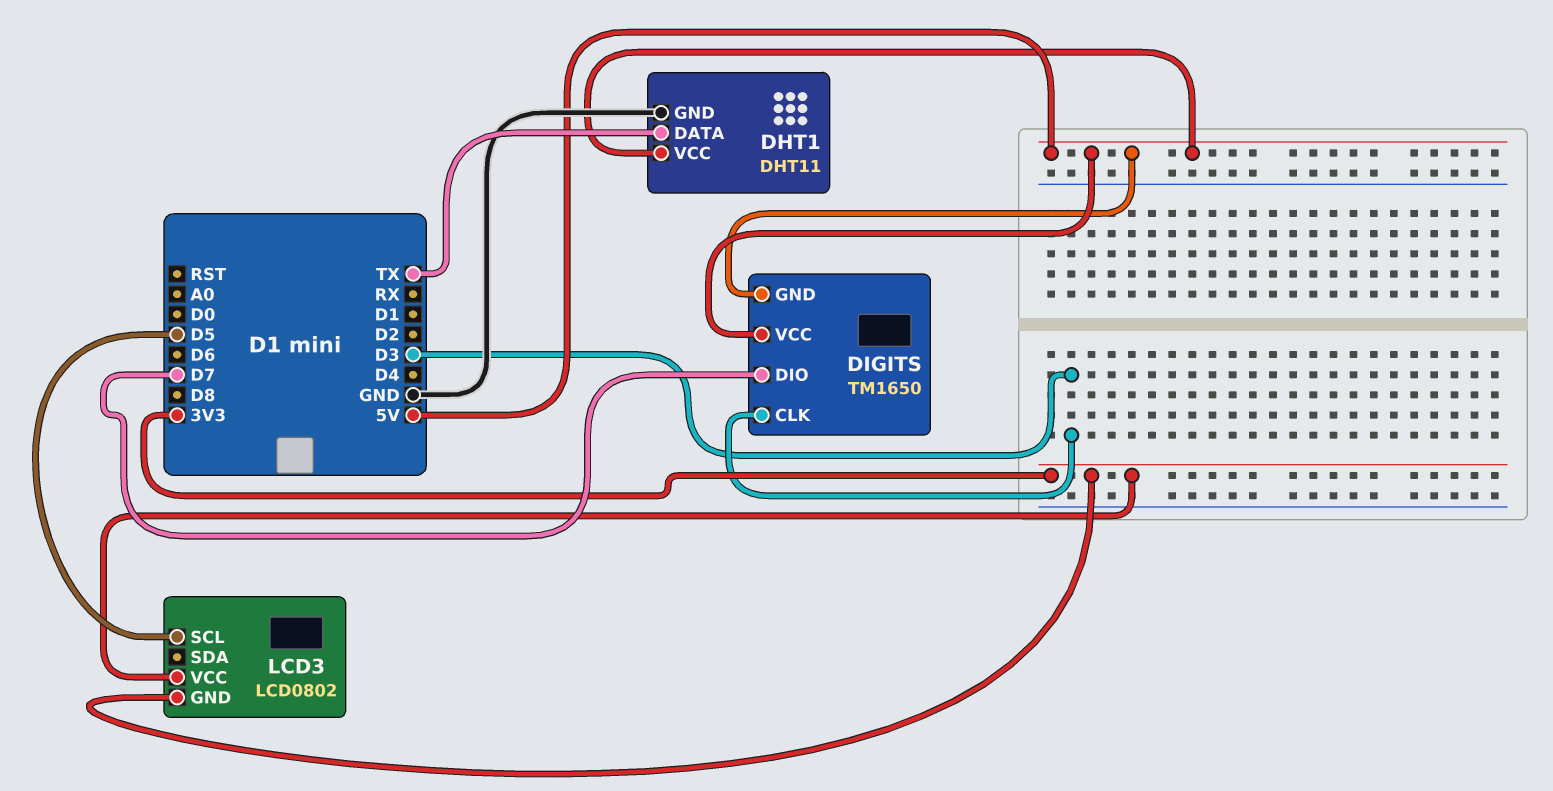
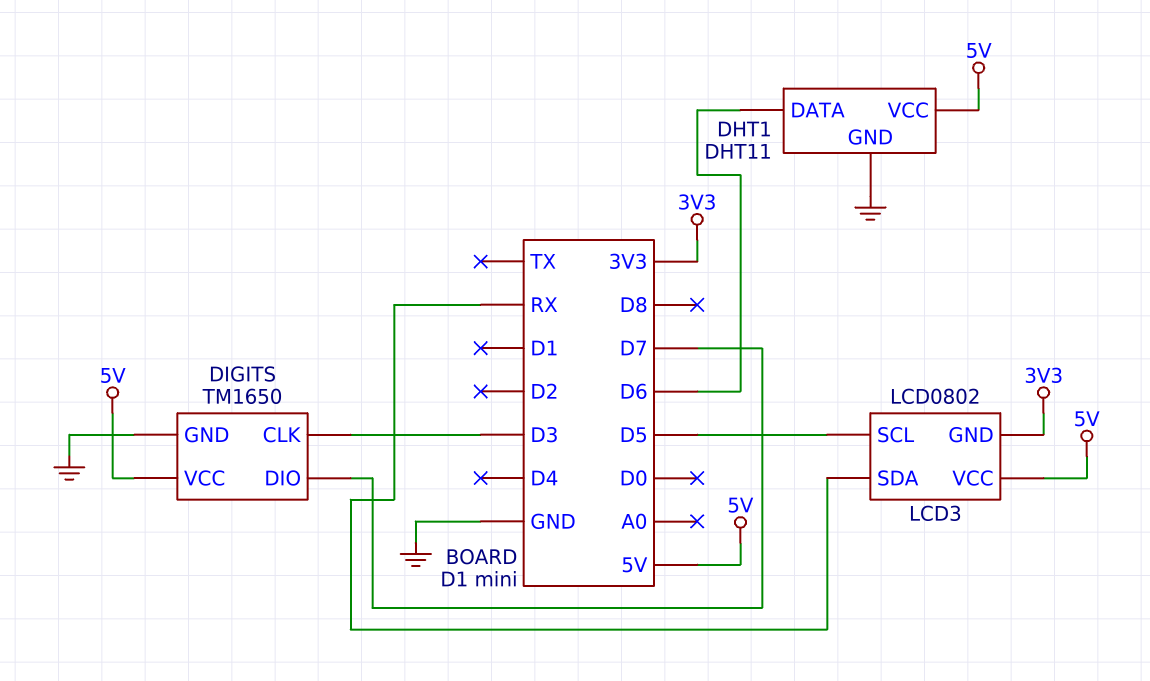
DHT1 pin DATA: TX -> D6
DIGITS pin GND: 5V -> GND
LCD3 pin SDA: none -> RX
LCD3 pin VCC: 3V3 -> 5V

